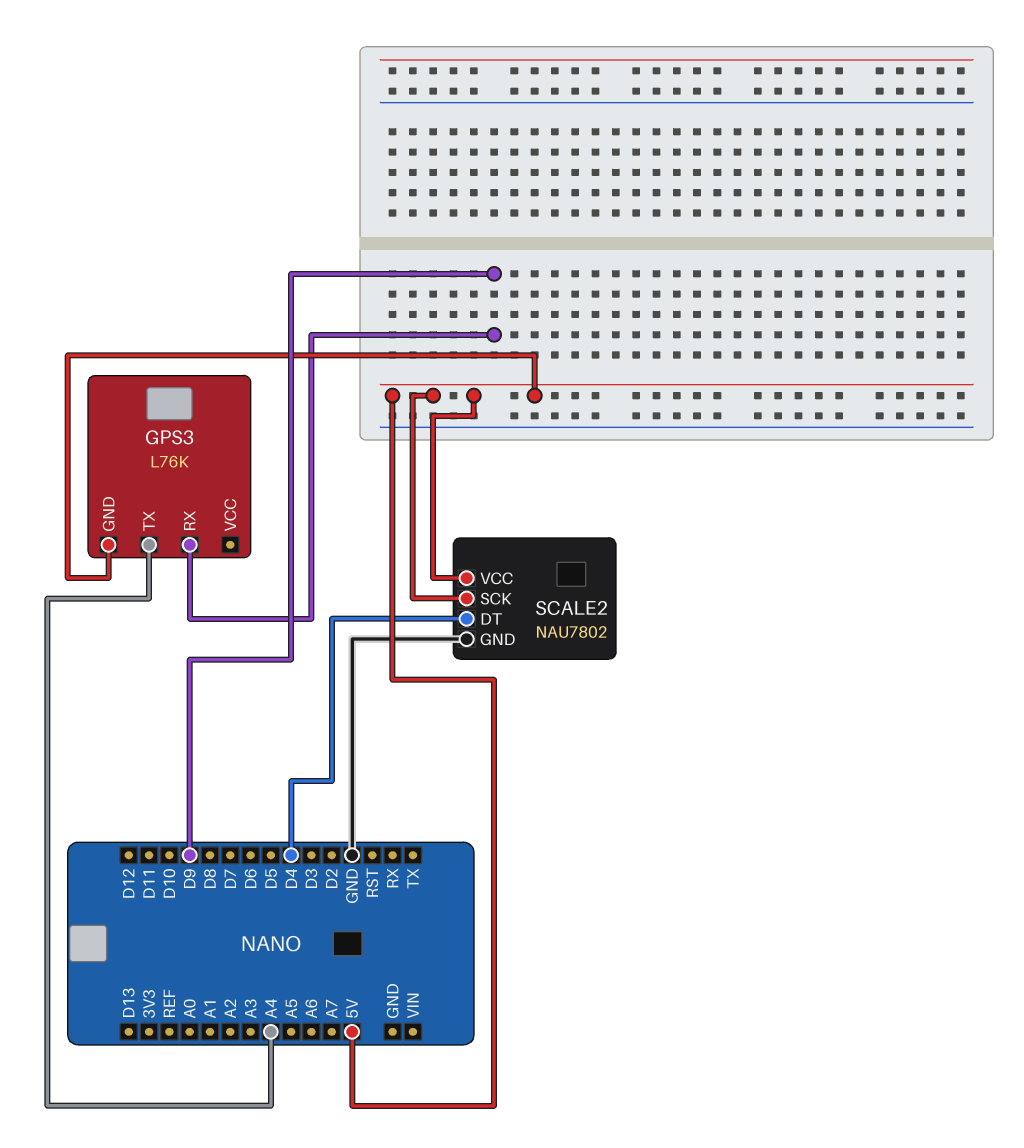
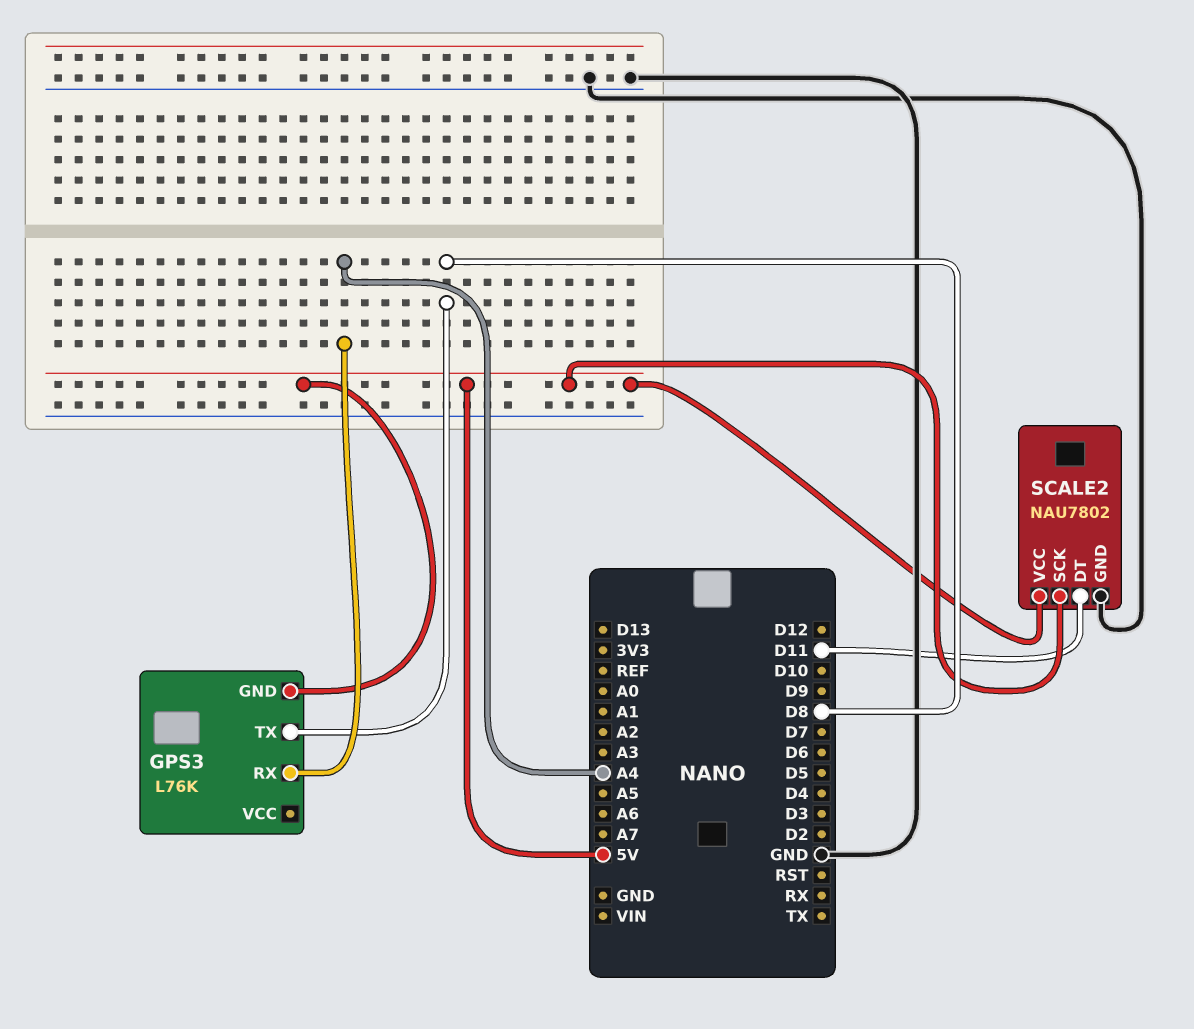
GPS3 pin RX: D9 -> A4
GPS3 pin TX: A4 -> D8
SCALE2 pin DT: D4 -> D11

